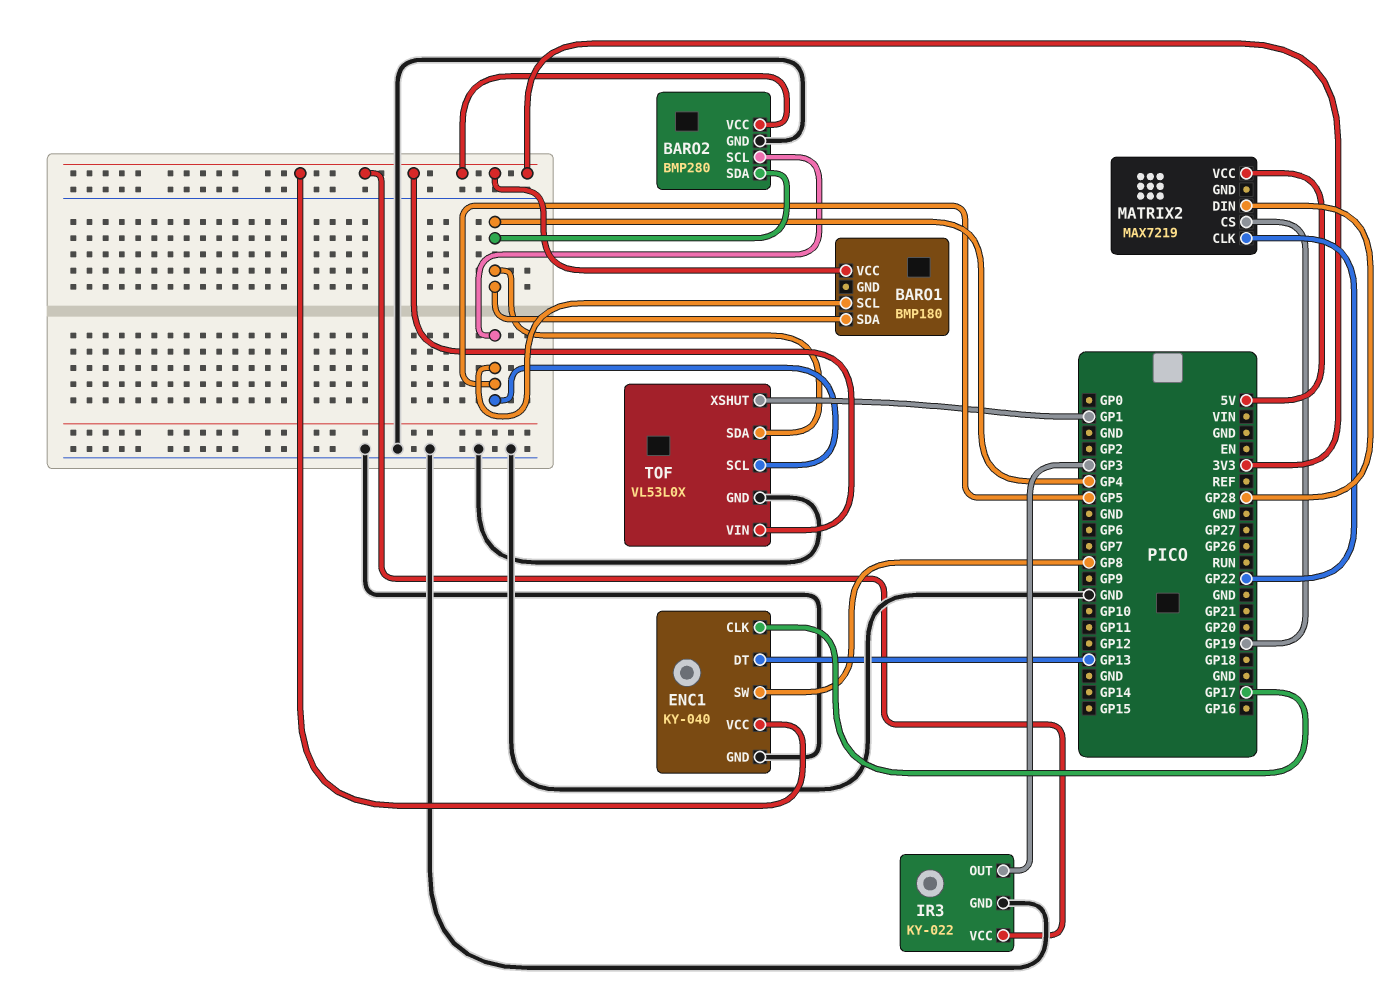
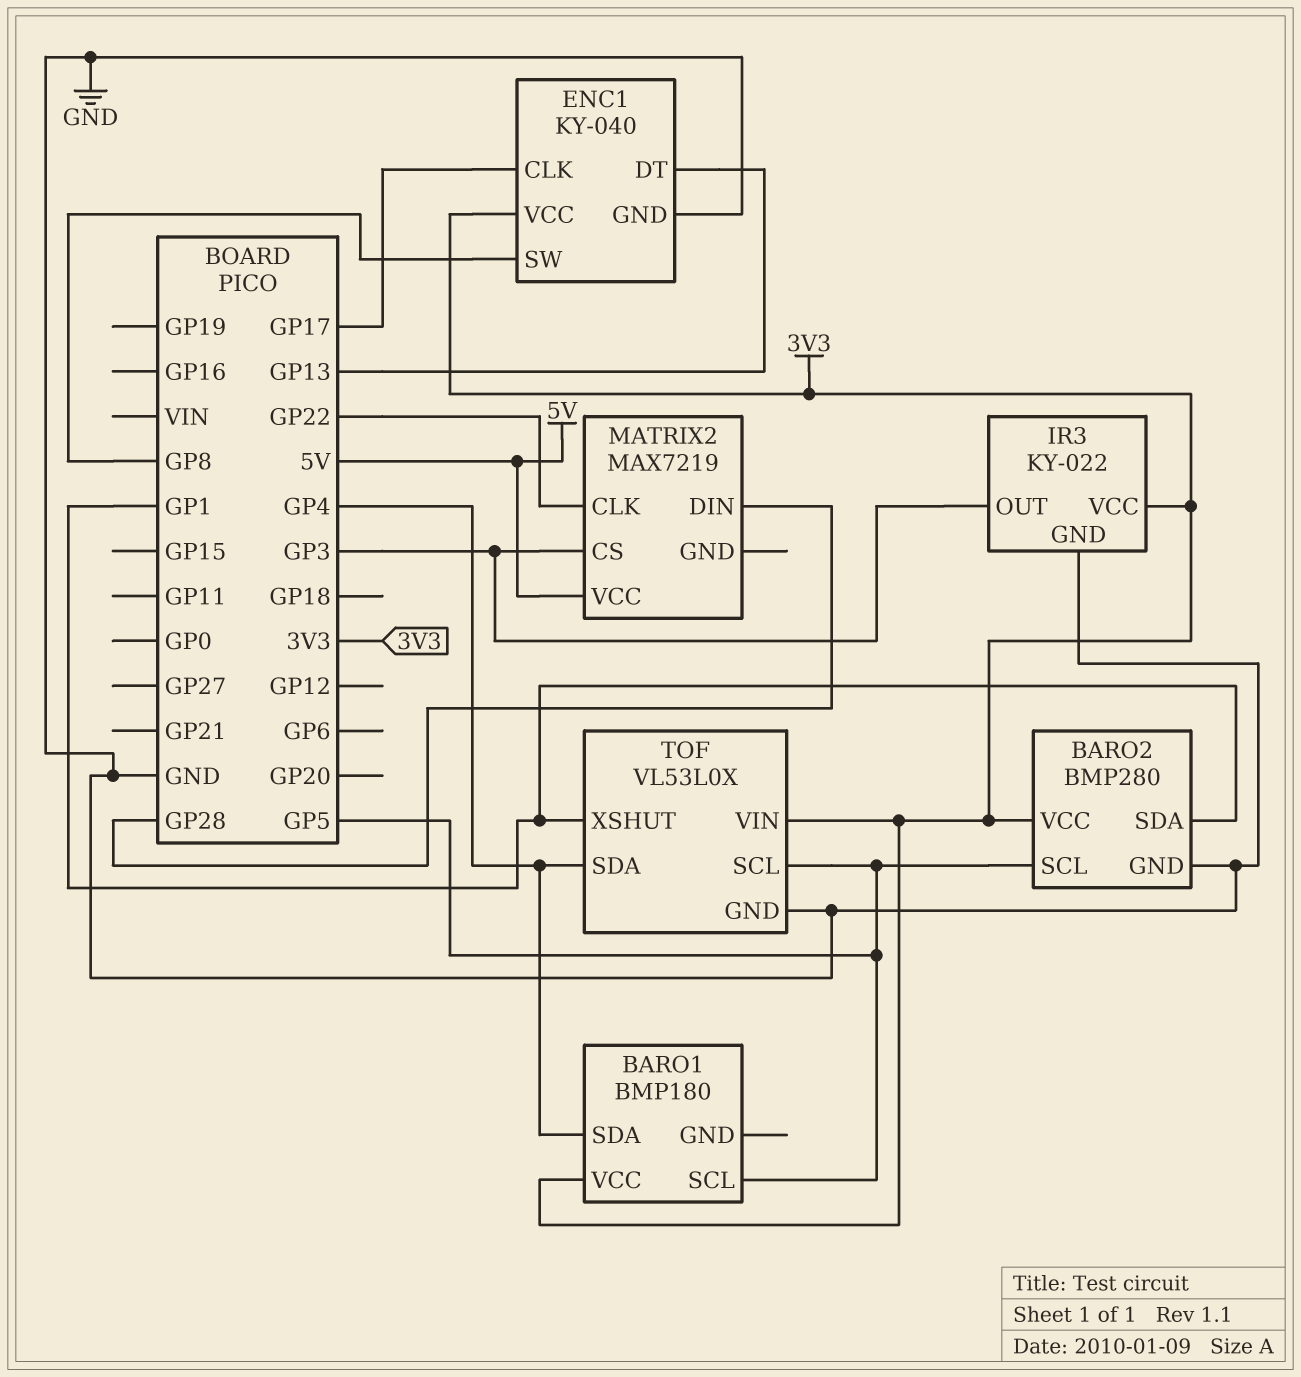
BARO2 pin SDA: GP4 -> GP1
MATRIX2 pin CS: GP19 -> GP3

